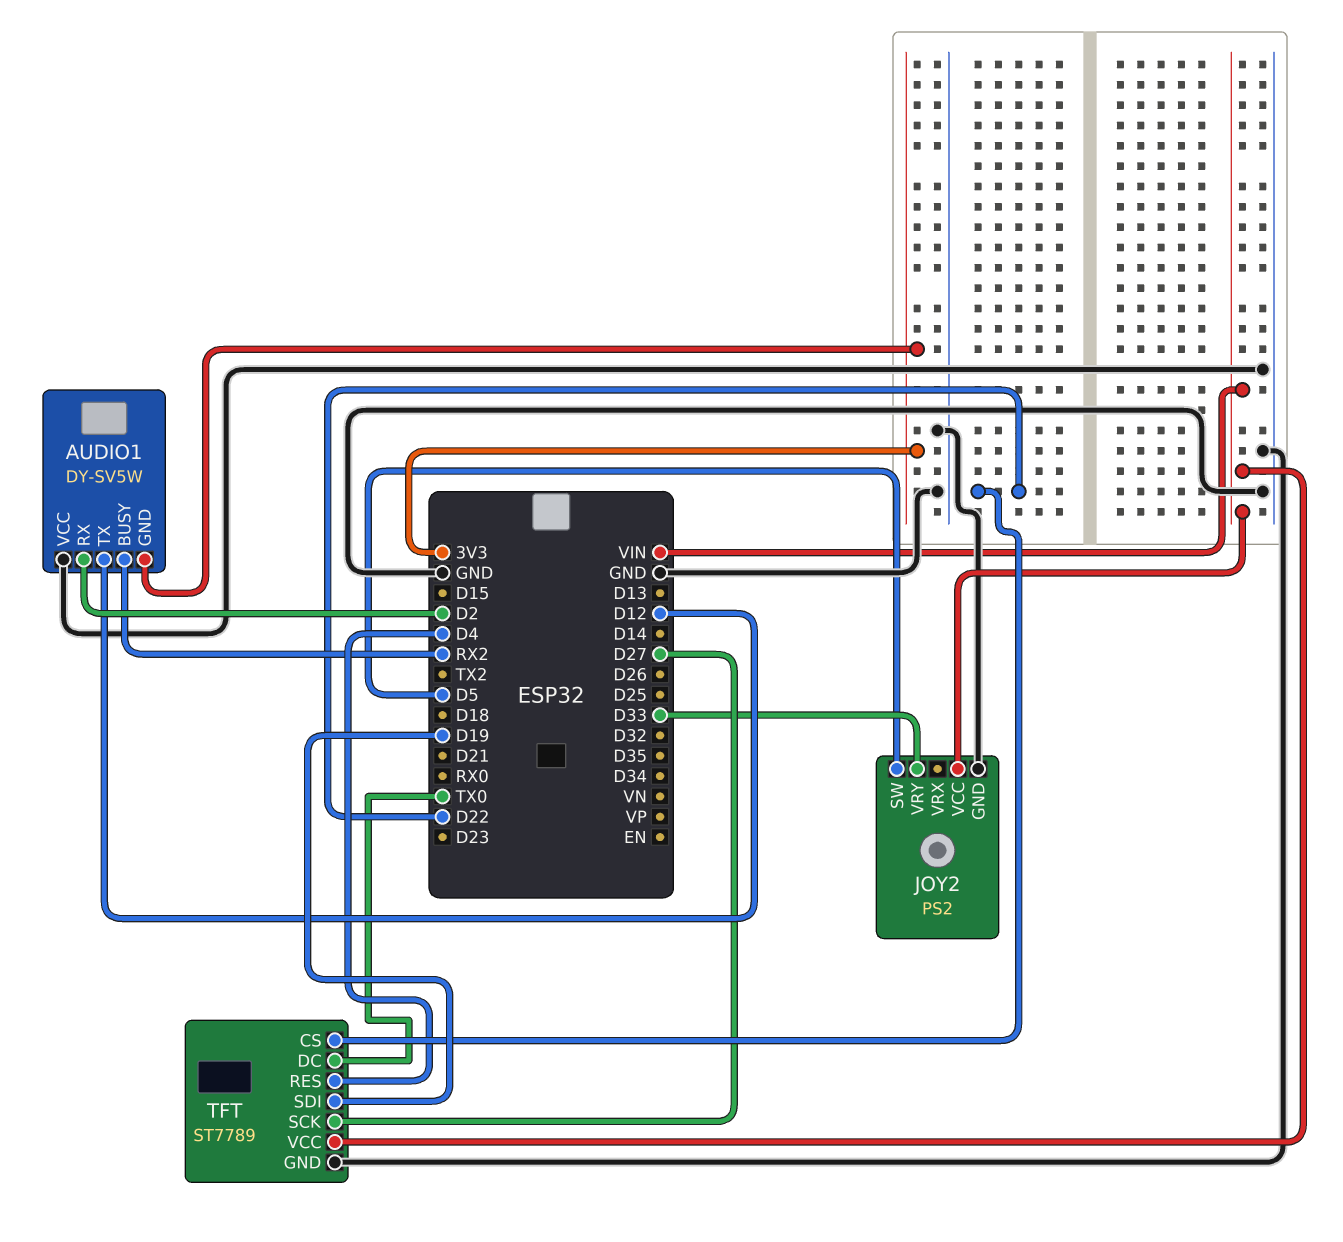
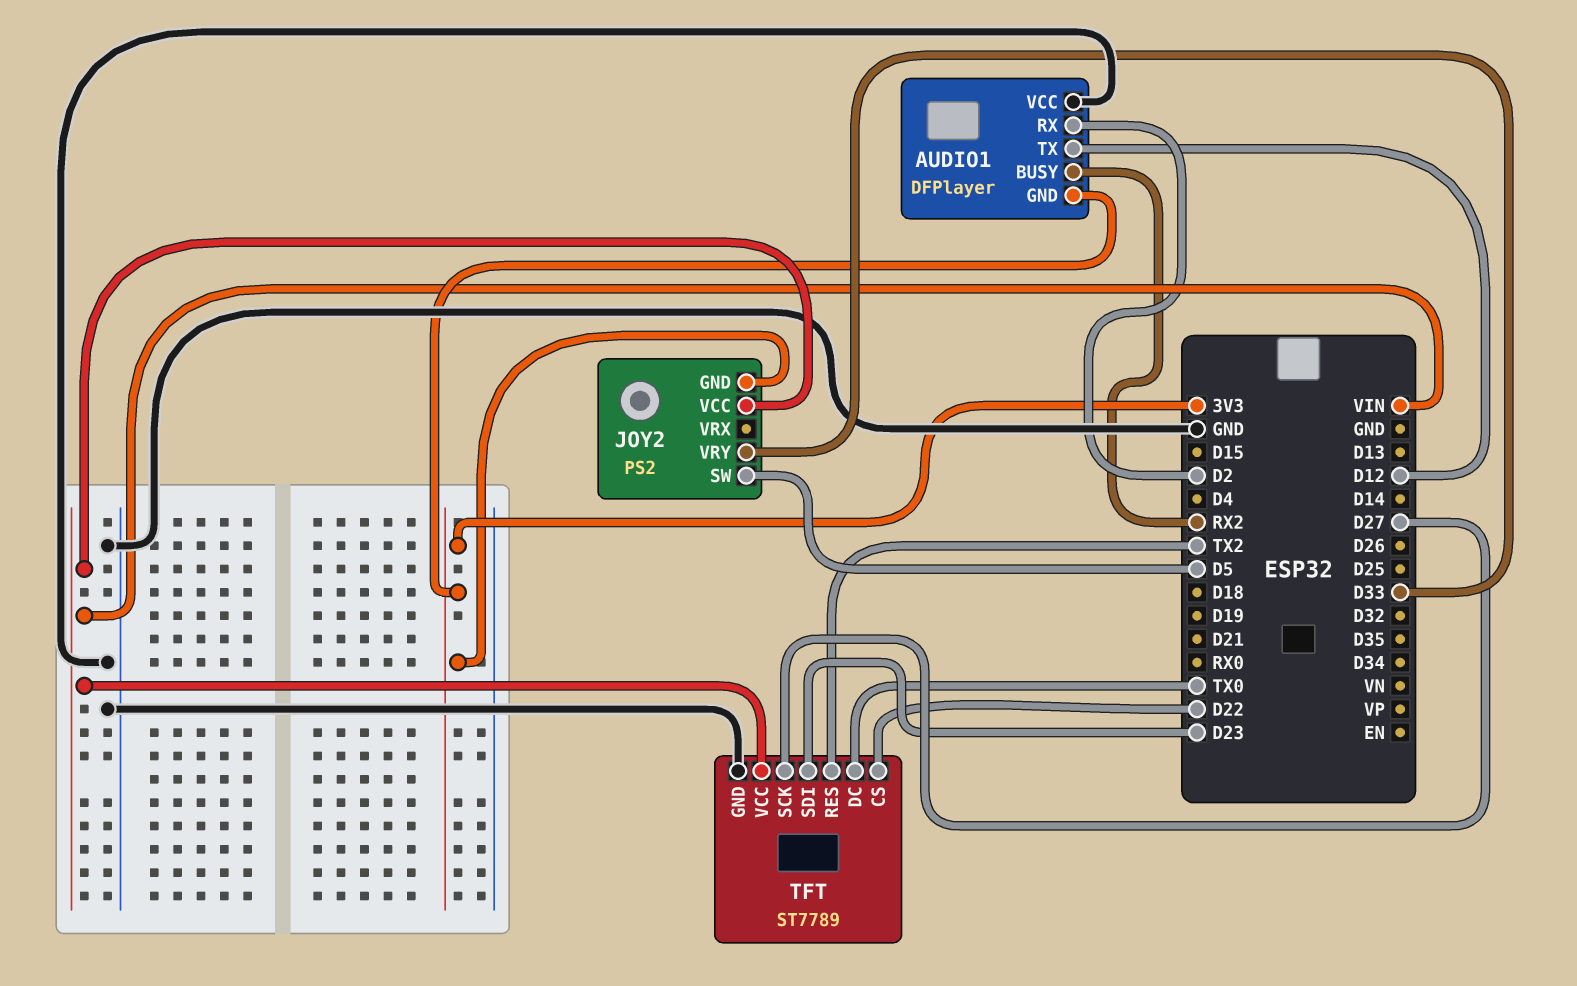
AUDIO1: DY-SV5W -> DFPlayer
JOY2 pin GND: GND -> 3V3
TFT pin RES: D4 -> TX2
TFT pin SDI: D19 -> D23

